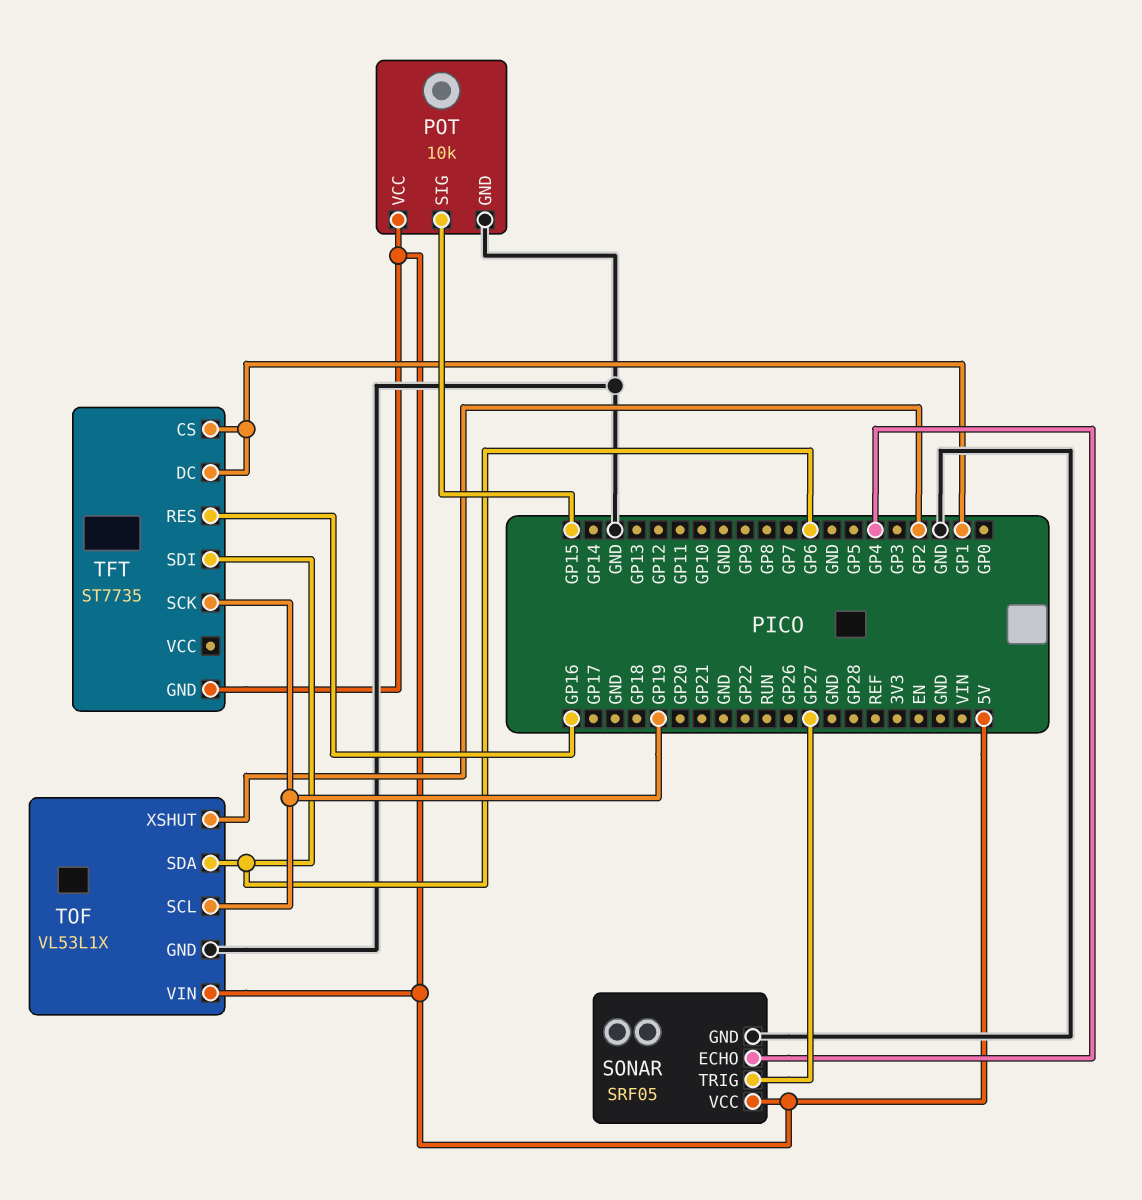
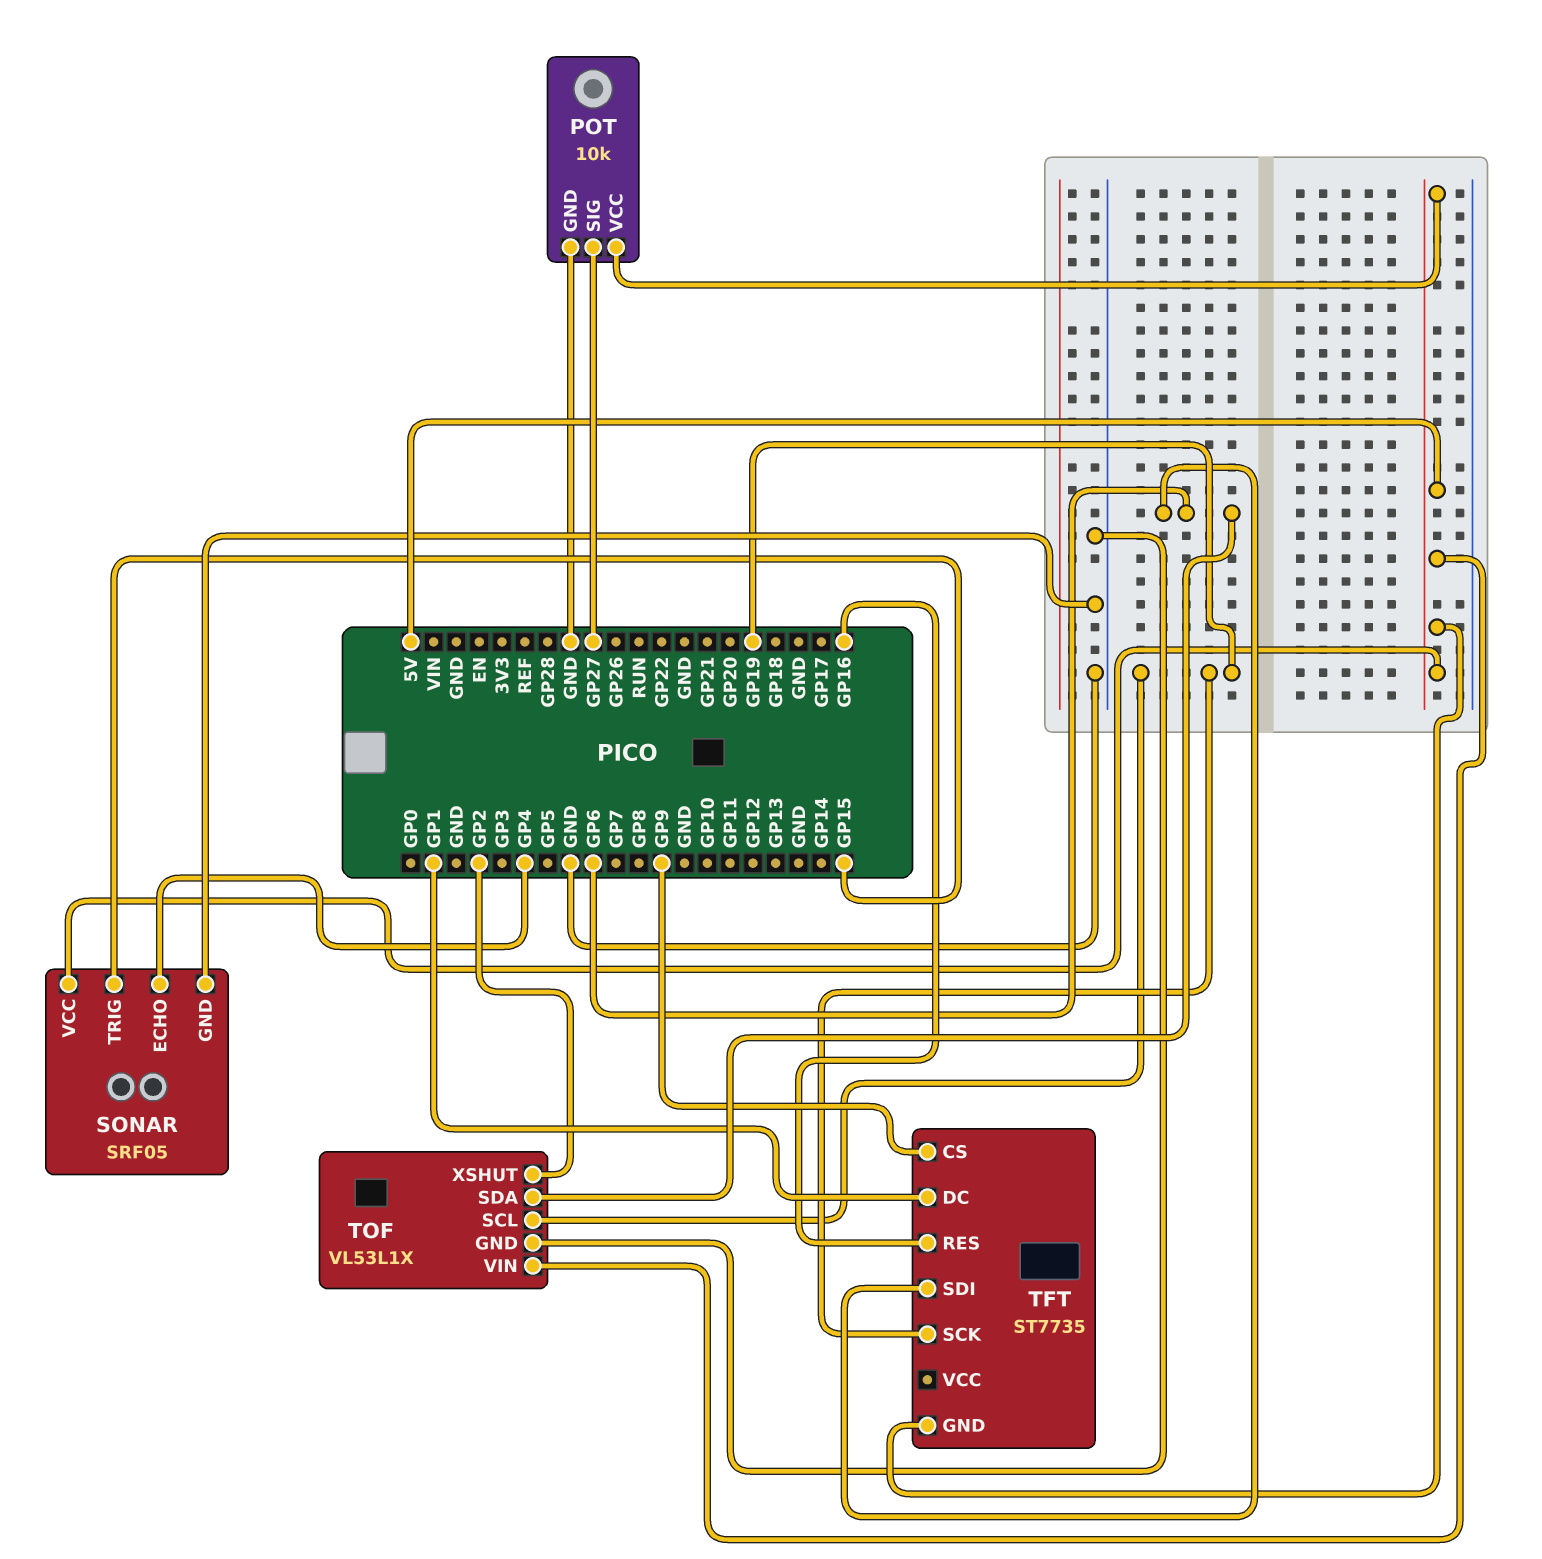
POT pin SIG: GP15 -> GP27
SONAR pin TRIG: GP27 -> GP15
TFT pin CS: GP1 -> GP9

